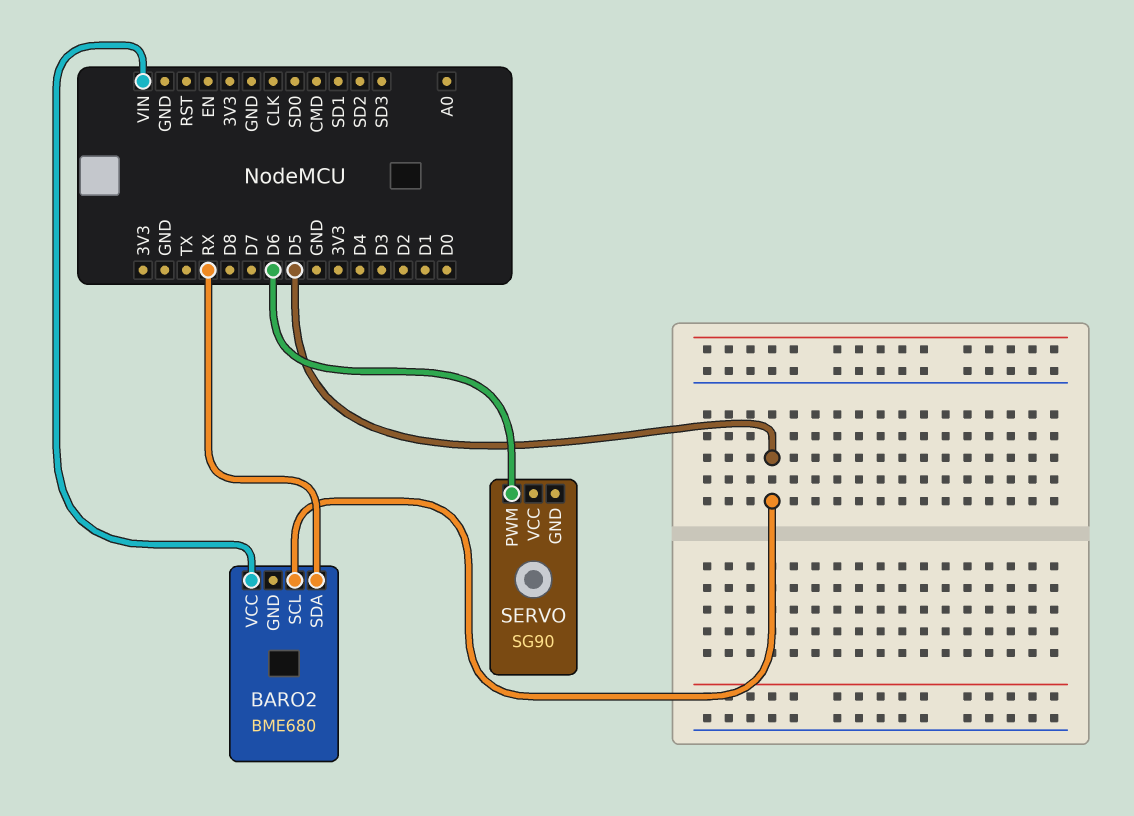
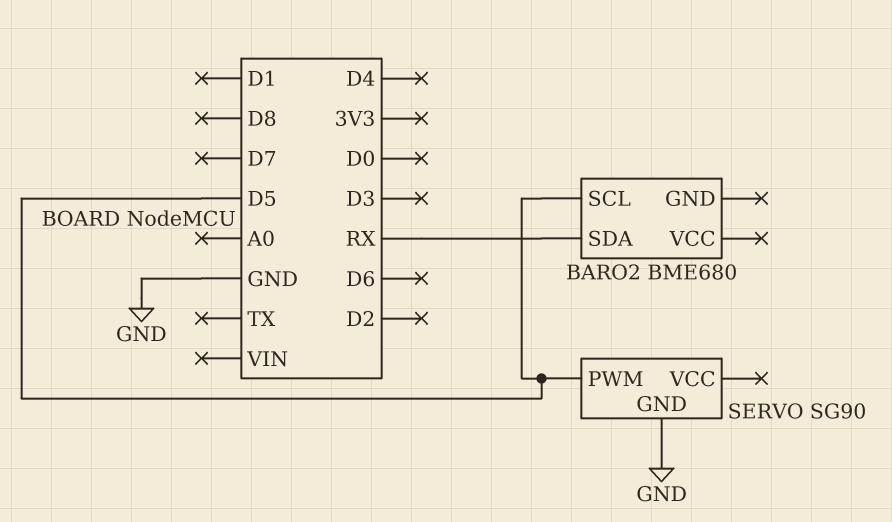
BARO2 pin VCC: VIN -> none
SERVO pin GND: none -> GND
SERVO pin PWM: D6 -> D5

